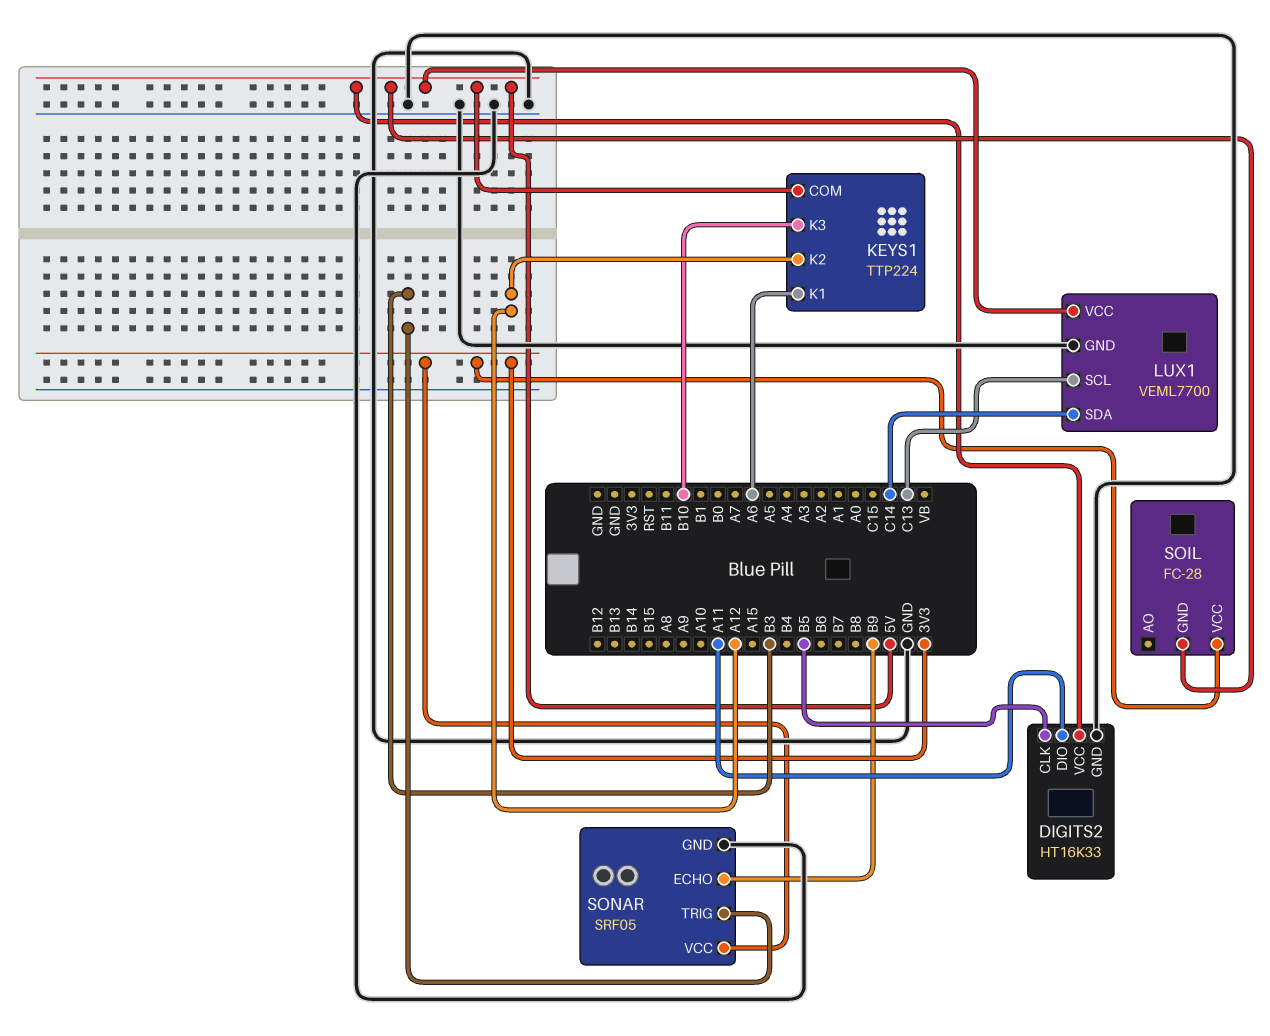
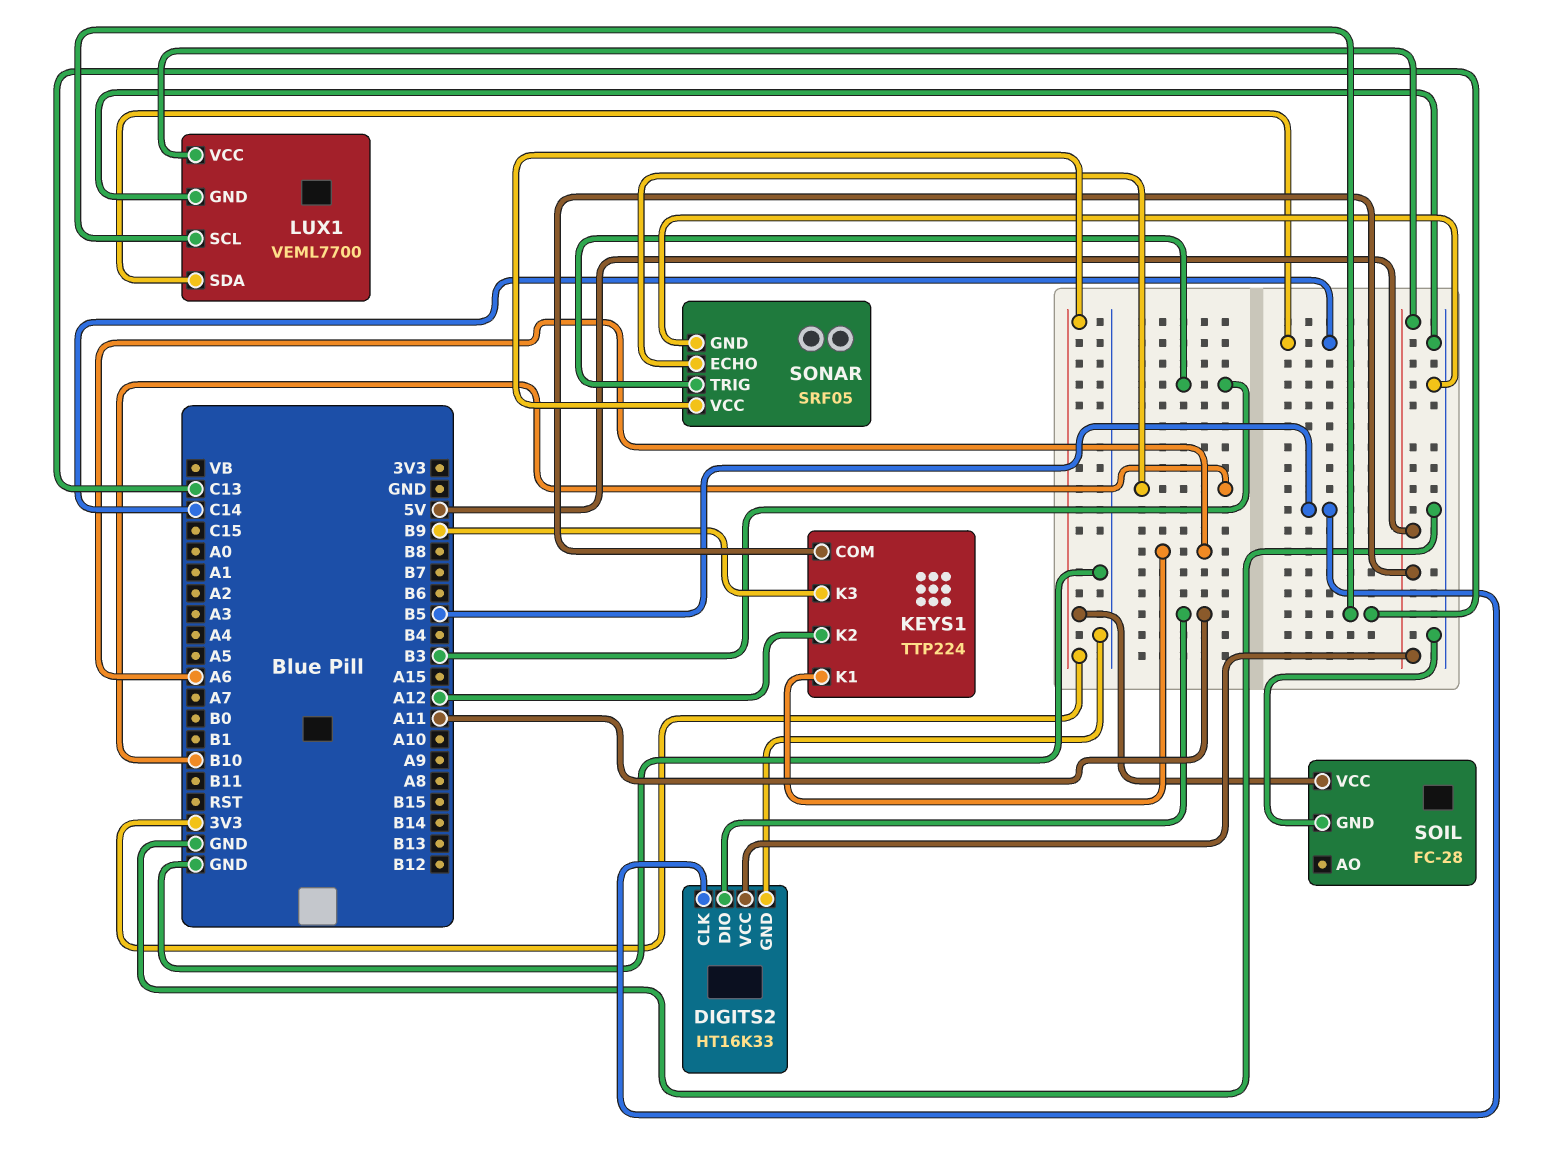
KEYS1 pin K3: B10 -> B9
SOIL pin GND: 5V -> GND
SONAR pin ECHO: B9 -> B10

